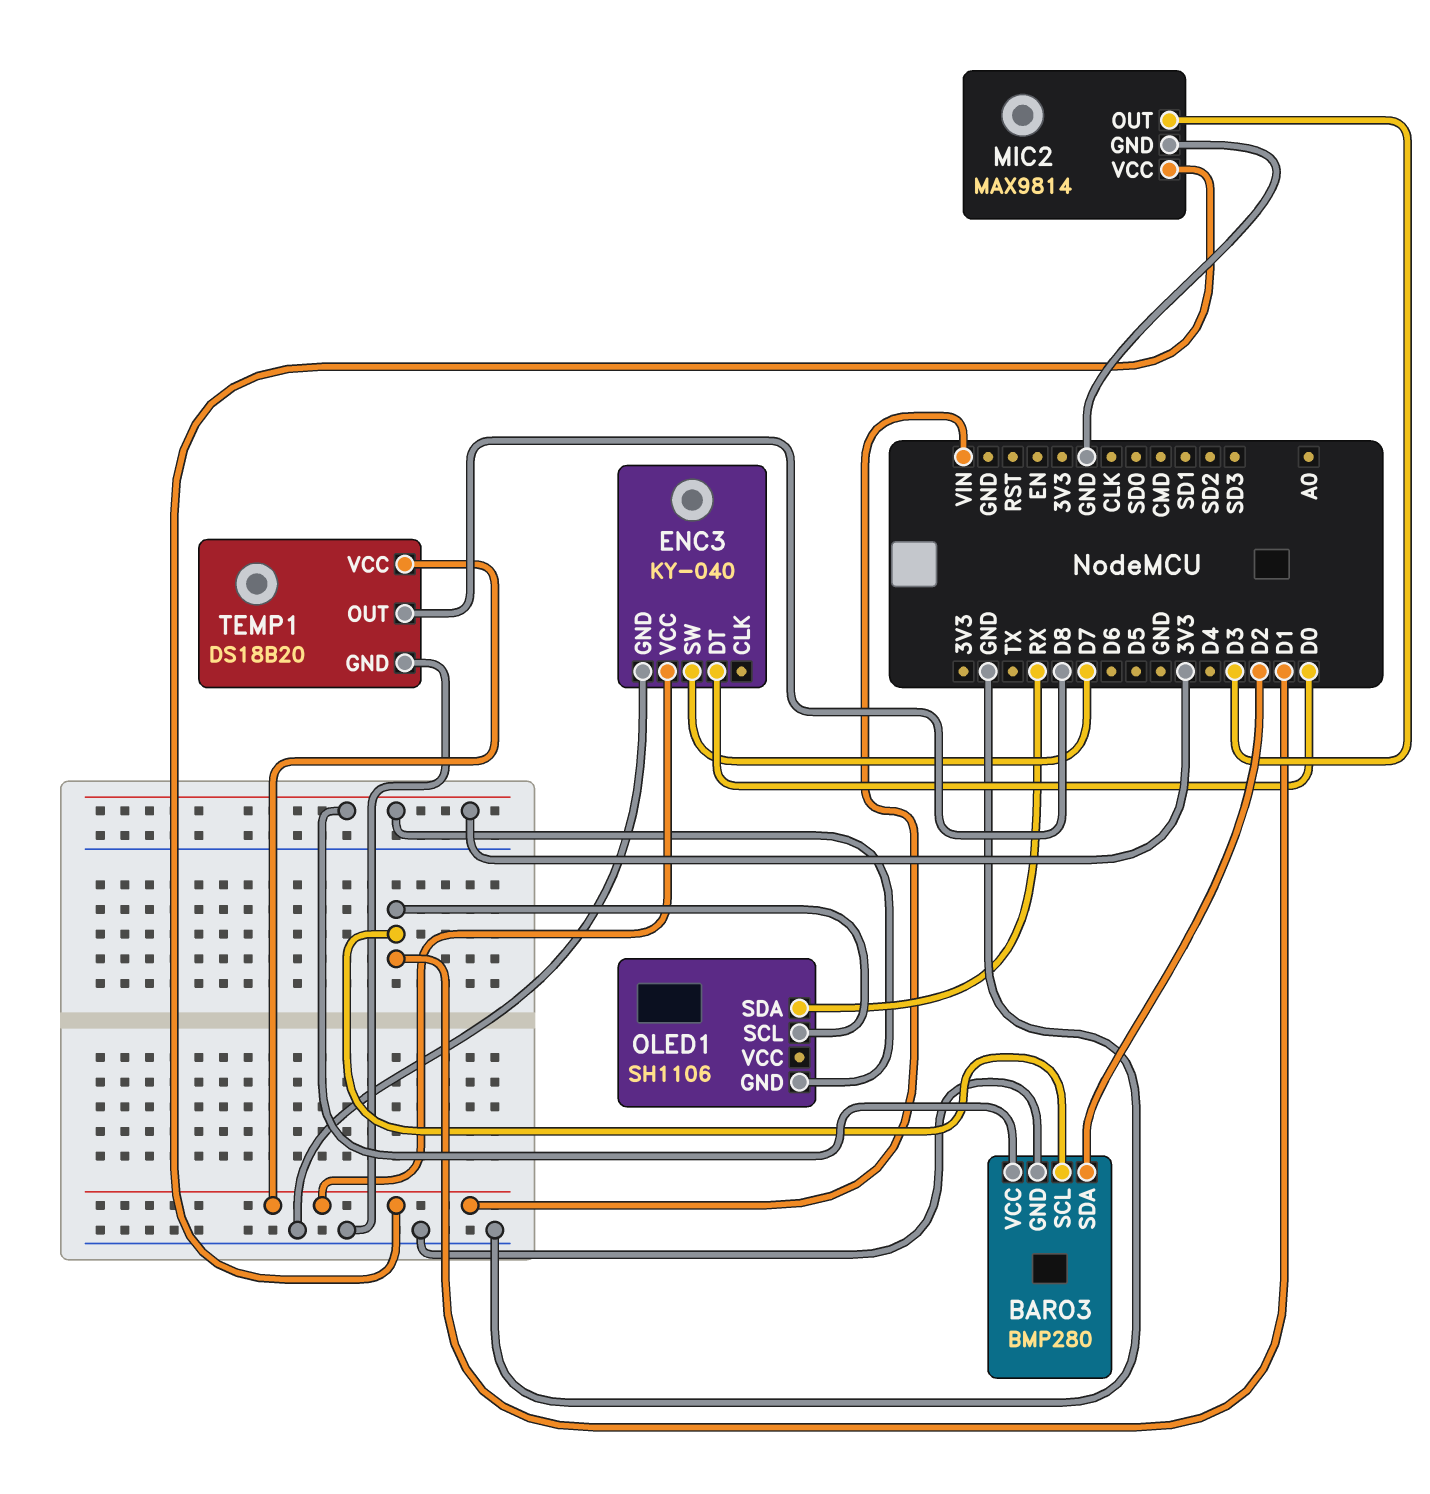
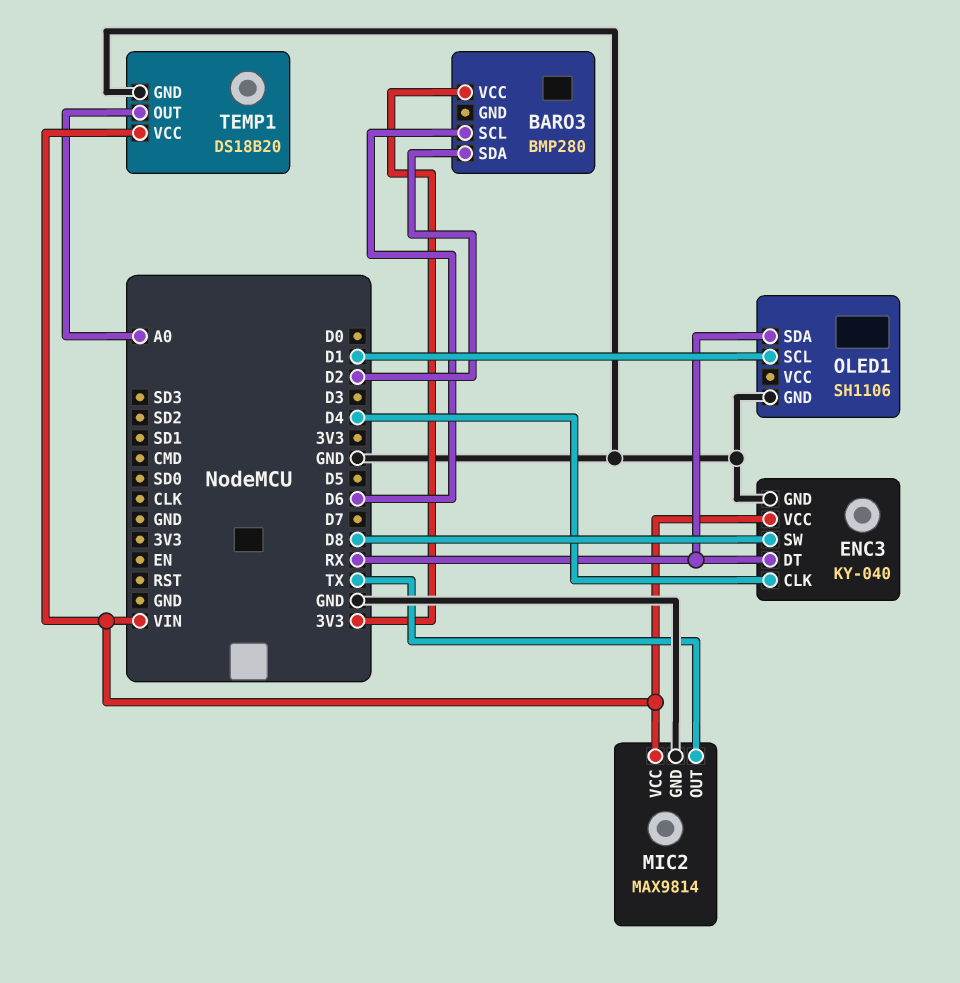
BARO3 pin GND: GND -> none
BARO3 pin SCL: D1 -> D6
ENC3 pin CLK: none -> D4
ENC3 pin DT: D0 -> RX
ENC3 pin SW: D7 -> D8
MIC2 pin OUT: D3 -> TX
OLED1 pin GND: 3V3 -> GND
TEMP1 pin OUT: D8 -> A0

